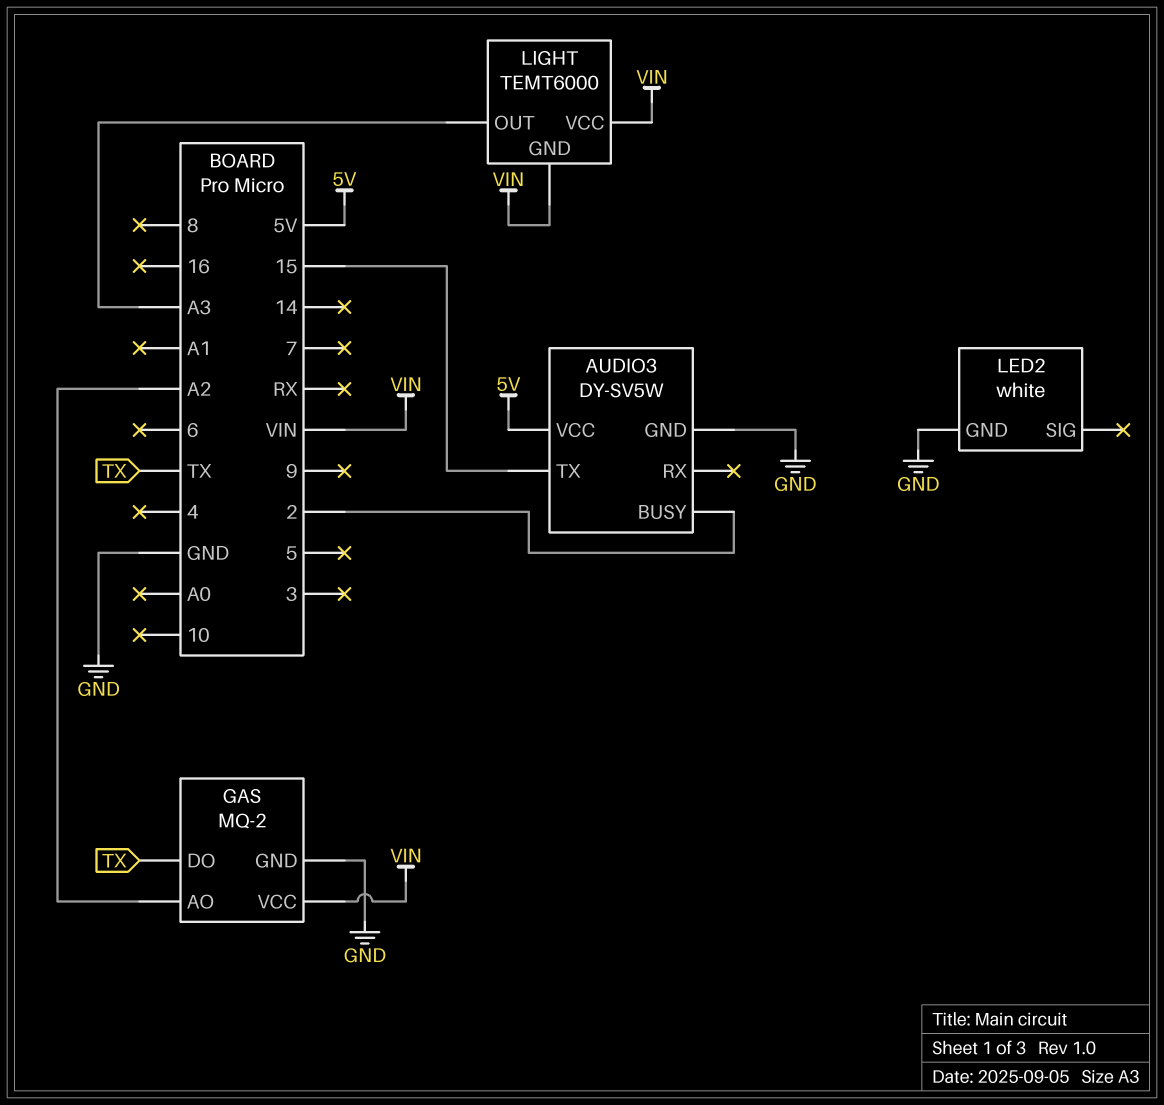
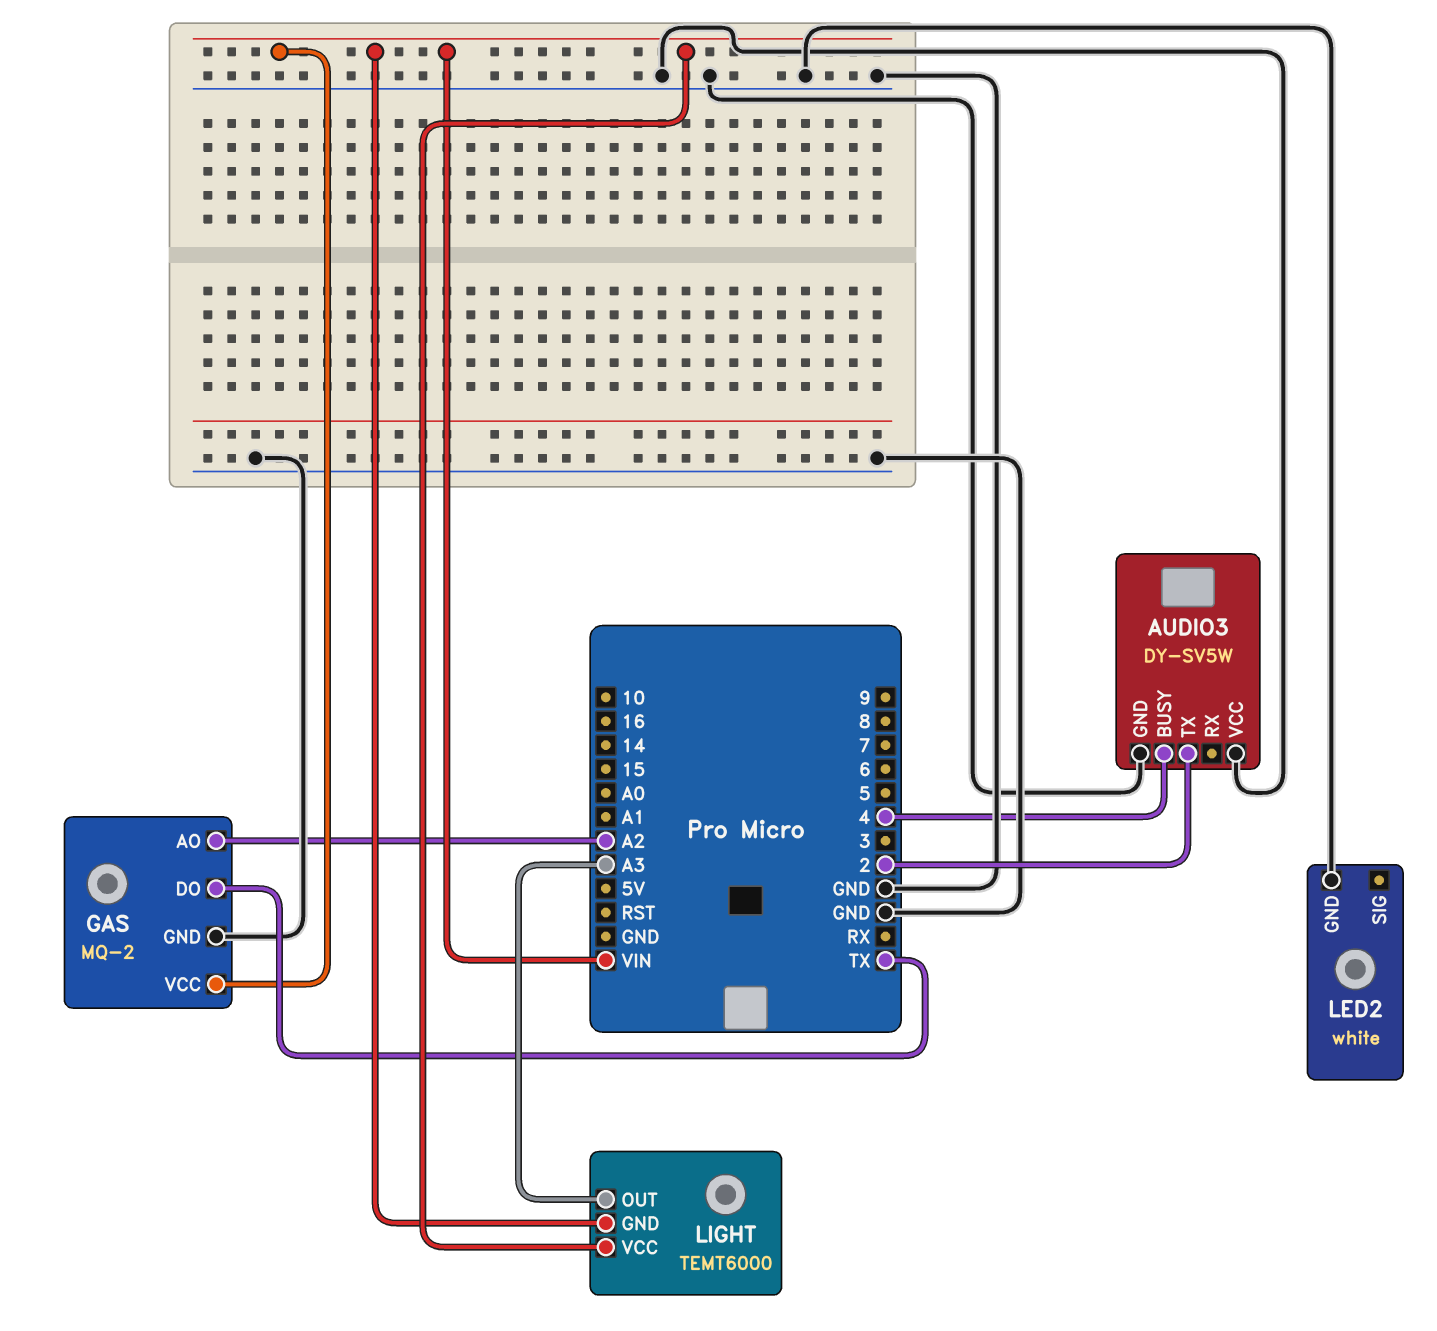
AUDIO3 pin BUSY: 2 -> 4
AUDIO3 pin TX: 15 -> 2
AUDIO3 pin VCC: 5V -> GND

